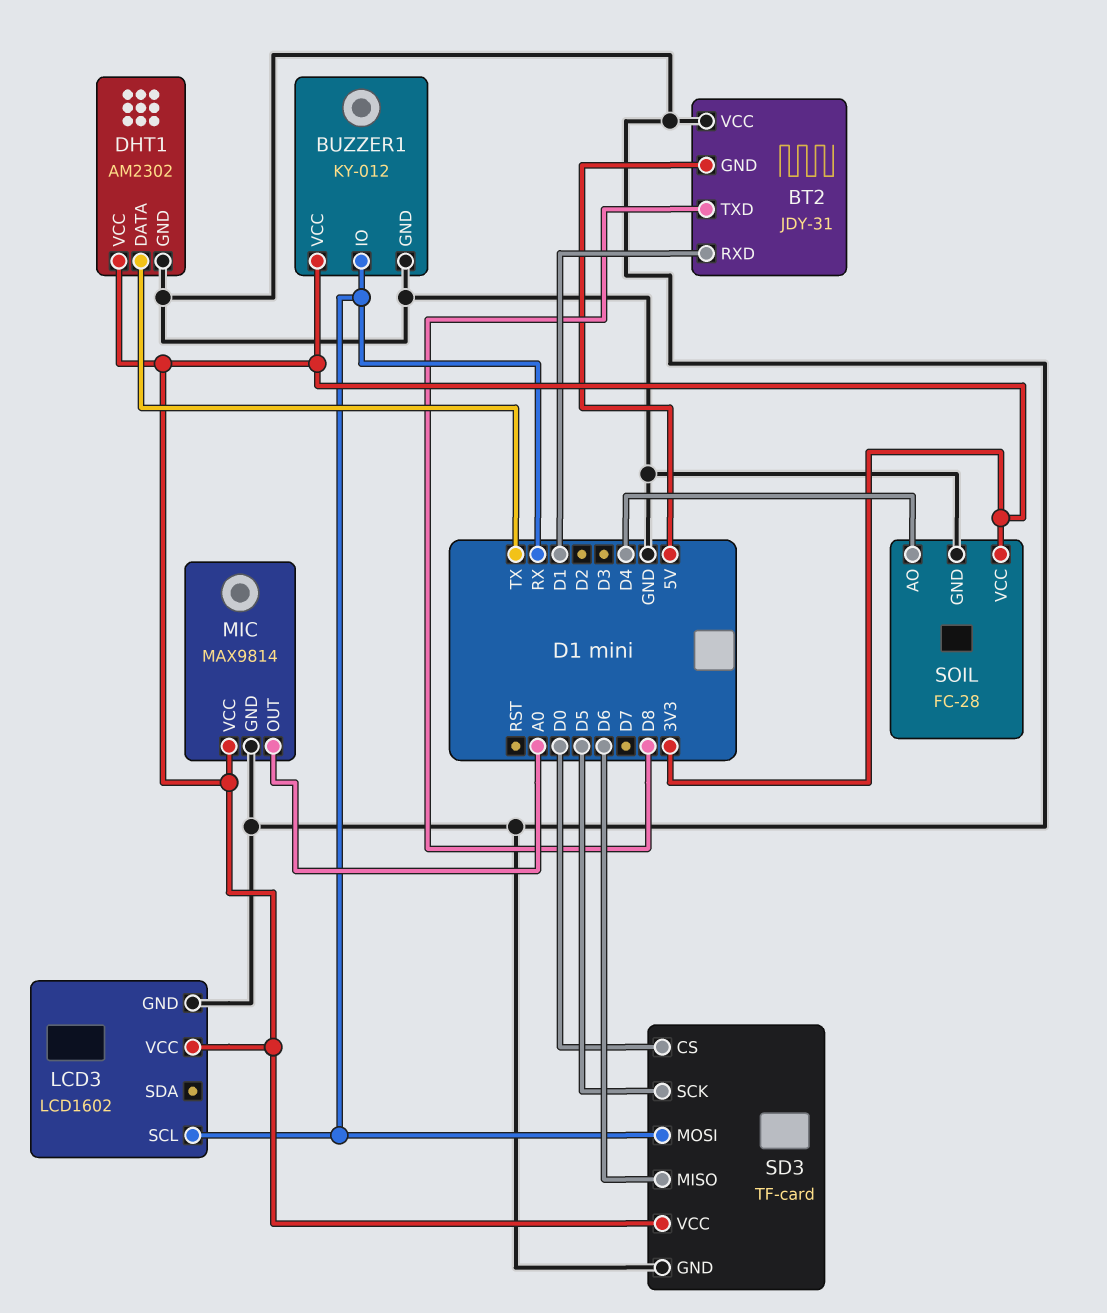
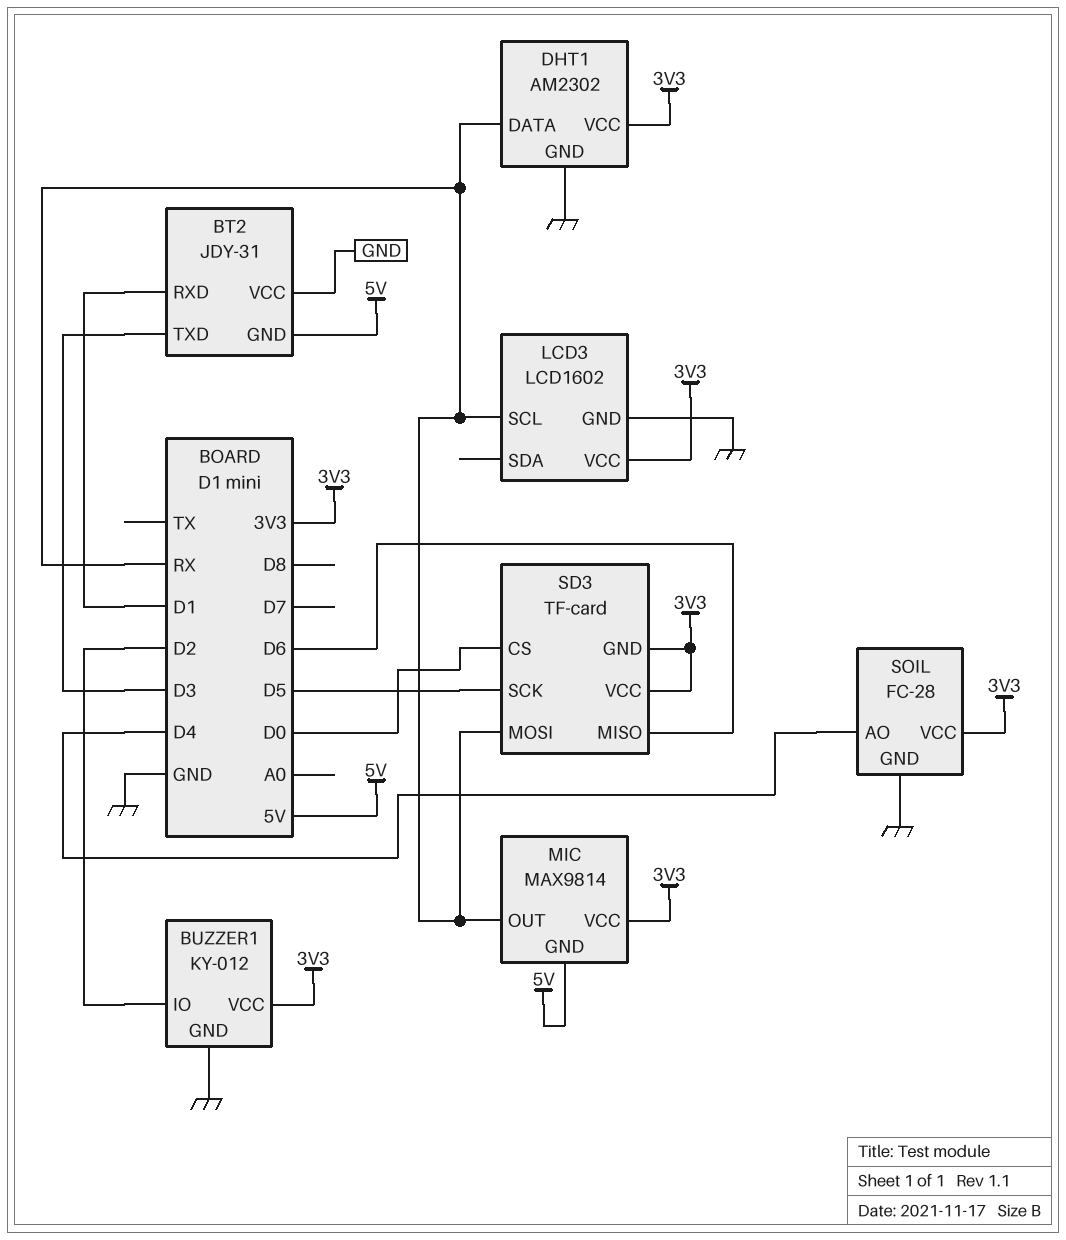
BT2 pin TXD: D8 -> D3
BUZZER1 pin IO: RX -> D2
DHT1 pin DATA: TX -> RX
MIC pin GND: GND -> 5V
MIC pin OUT: A0 -> RX
SD3 pin GND: GND -> 3V3

